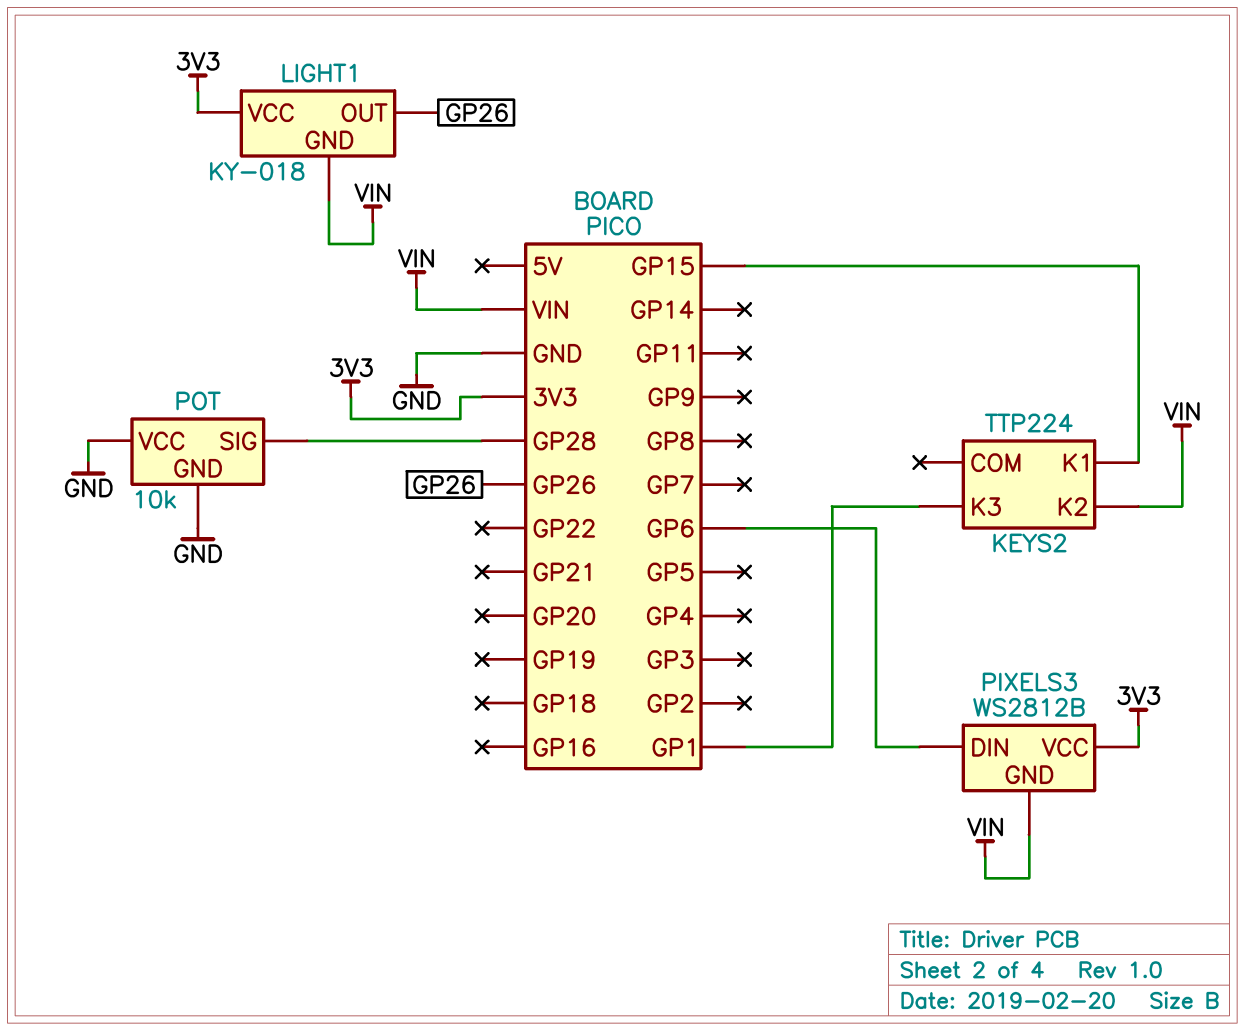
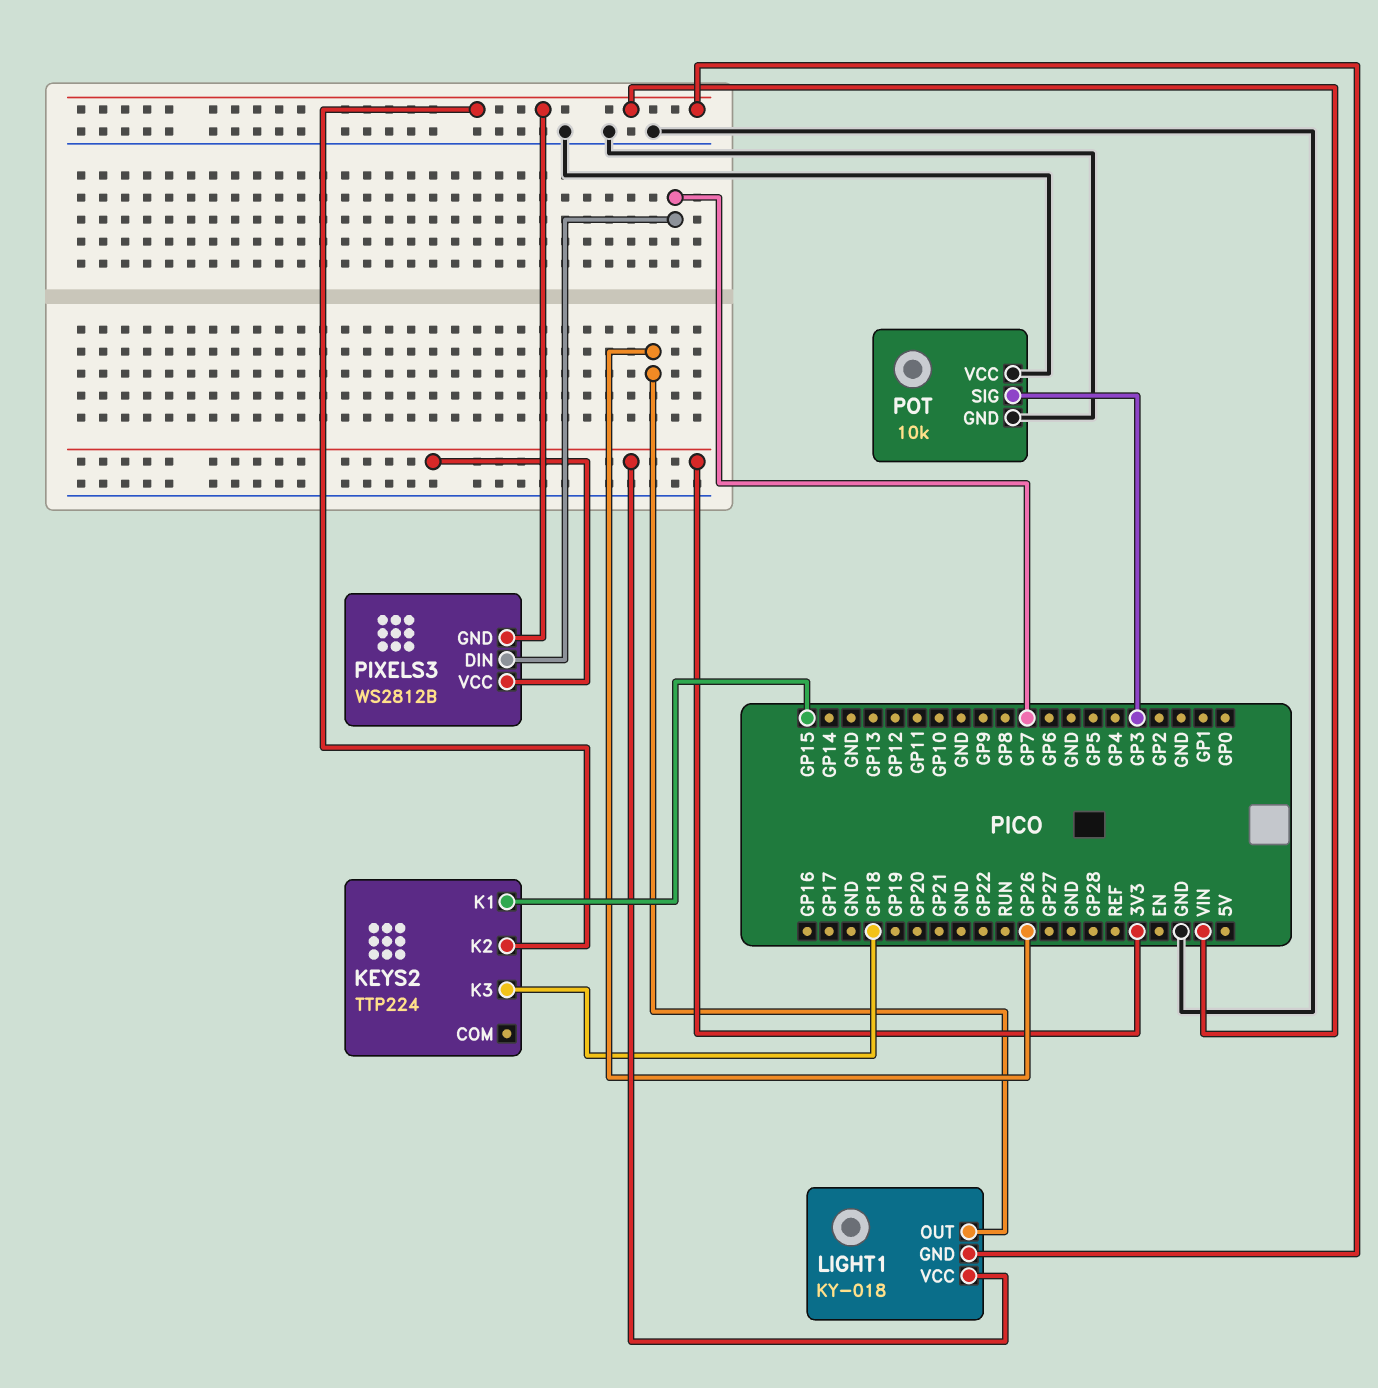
KEYS2 pin K3: GP1 -> GP18
PIXELS3 pin DIN: GP6 -> GP7
POT pin SIG: GP28 -> GP3

